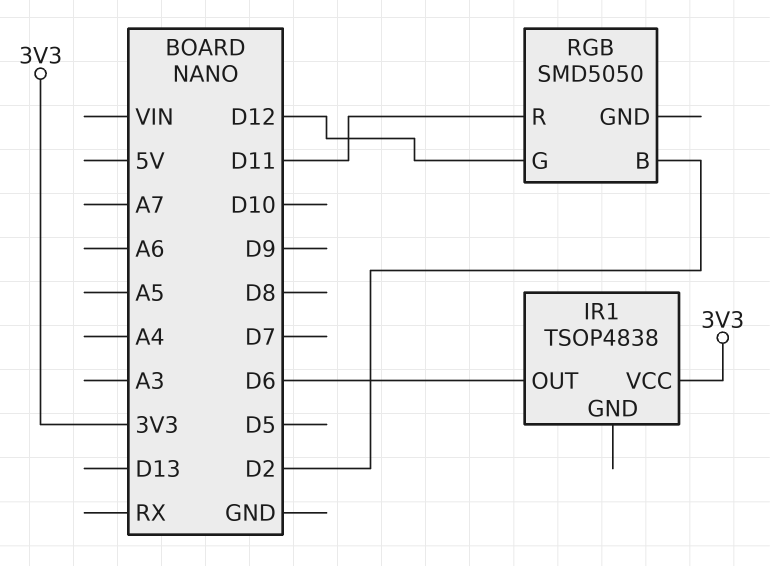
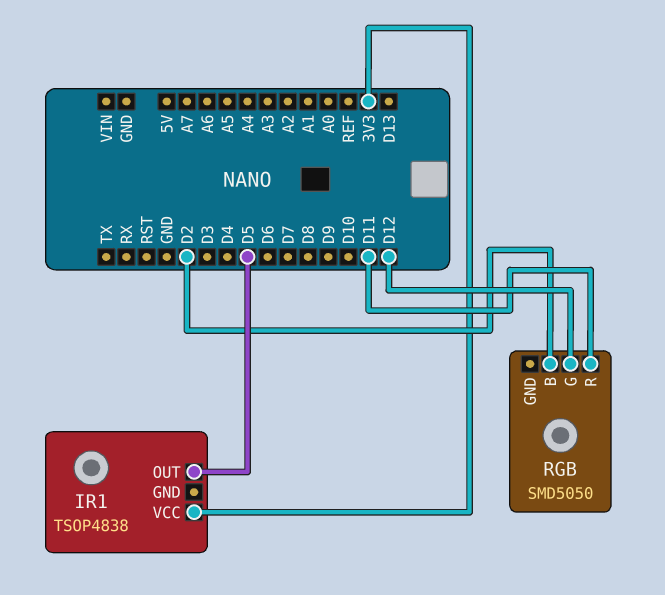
IR1 pin OUT: D6 -> D5

